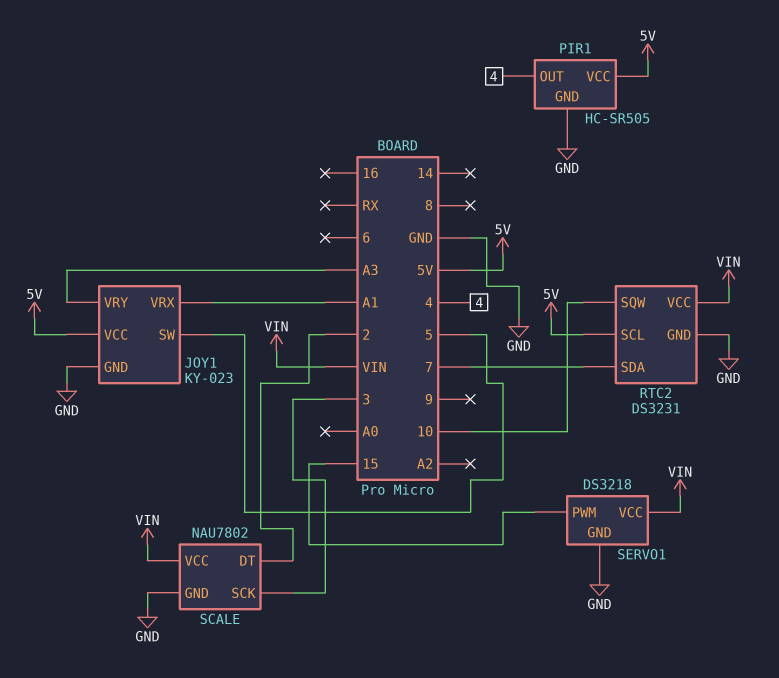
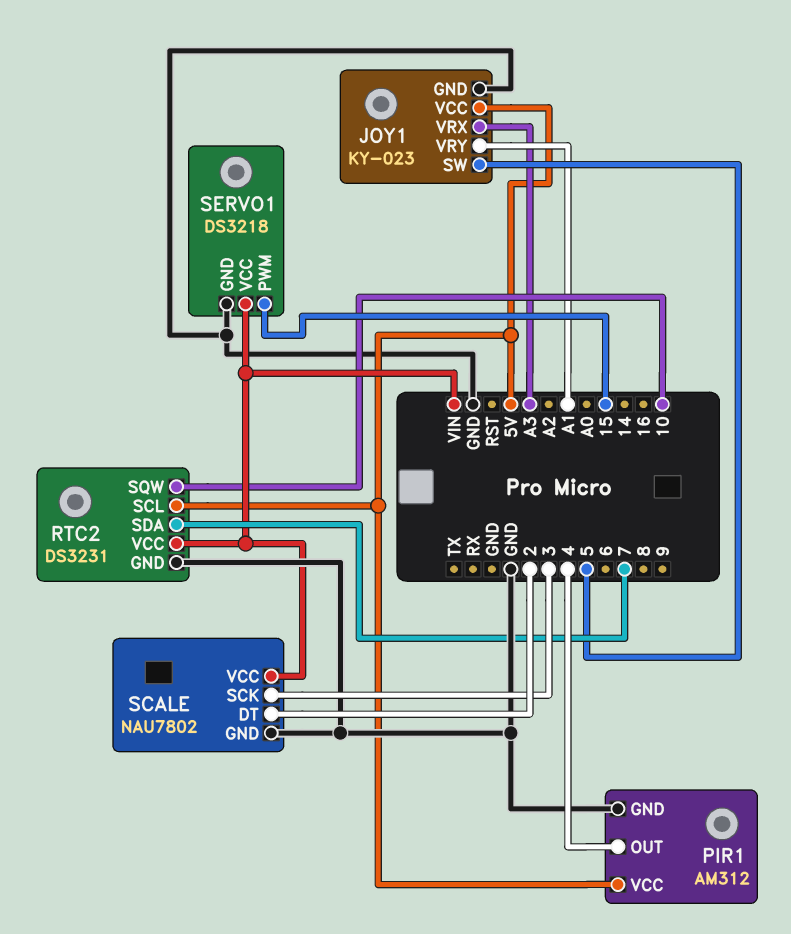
JOY1 pin VRX: A1 -> A3
JOY1 pin VRY: A3 -> A1
PIR1: HC-SR505 -> AM312

